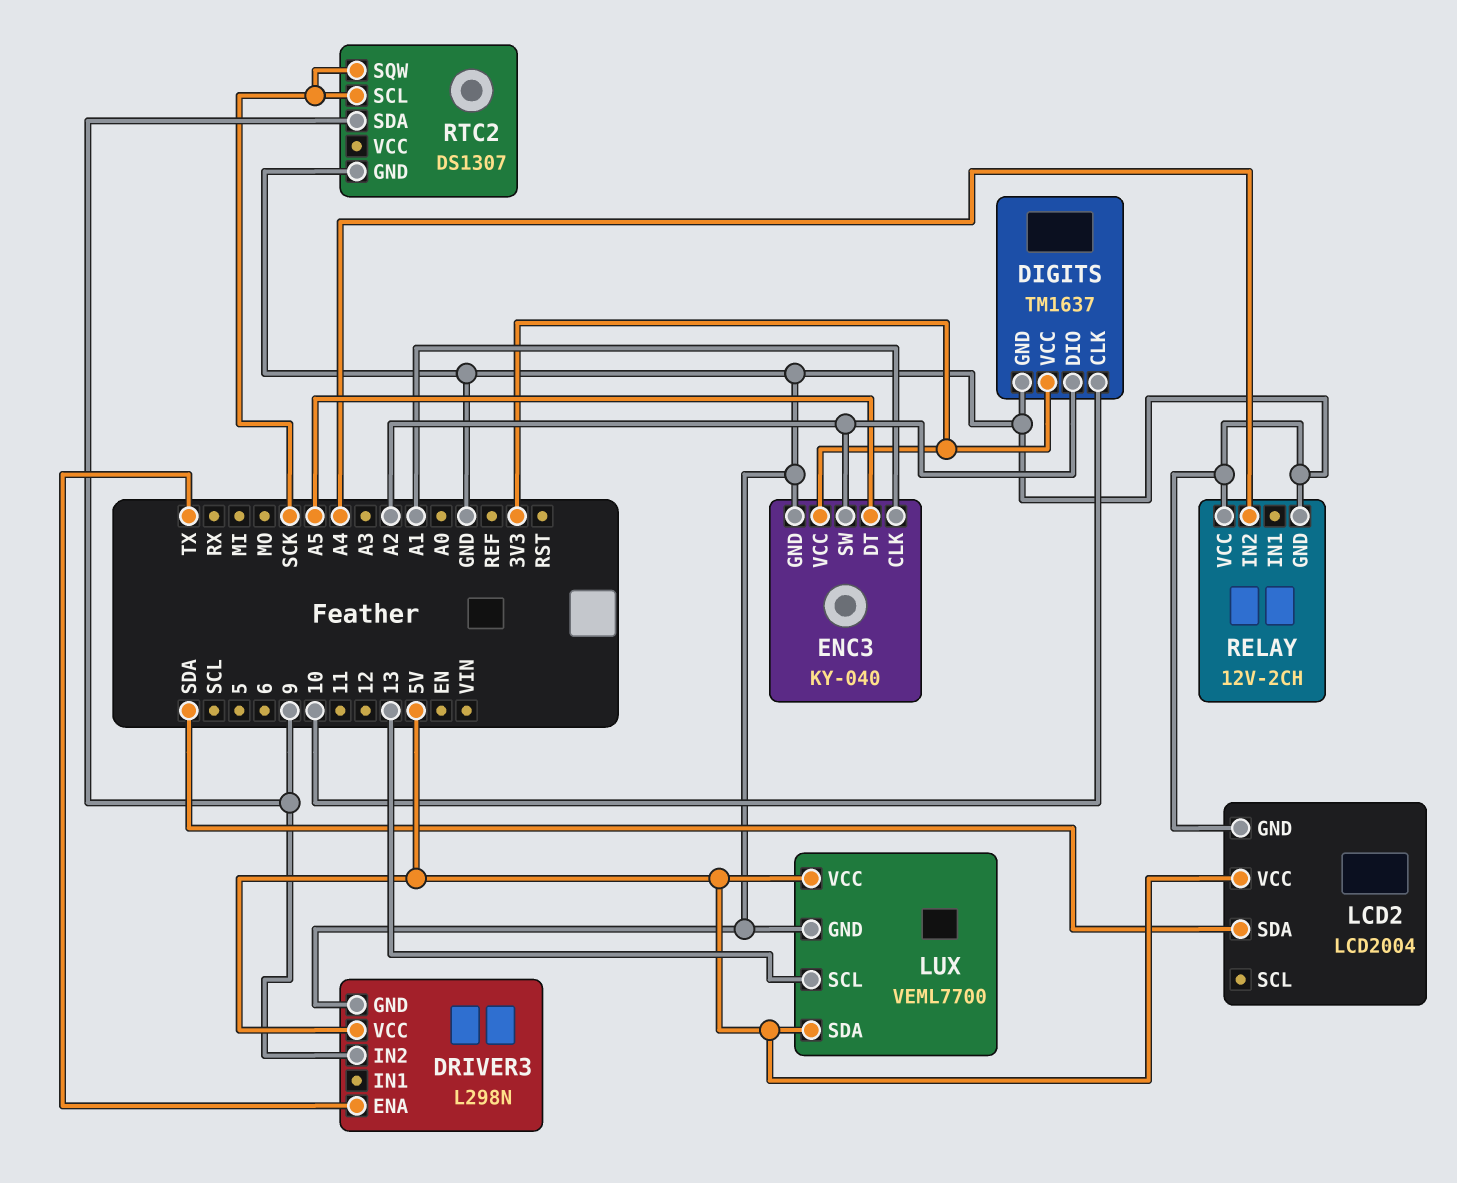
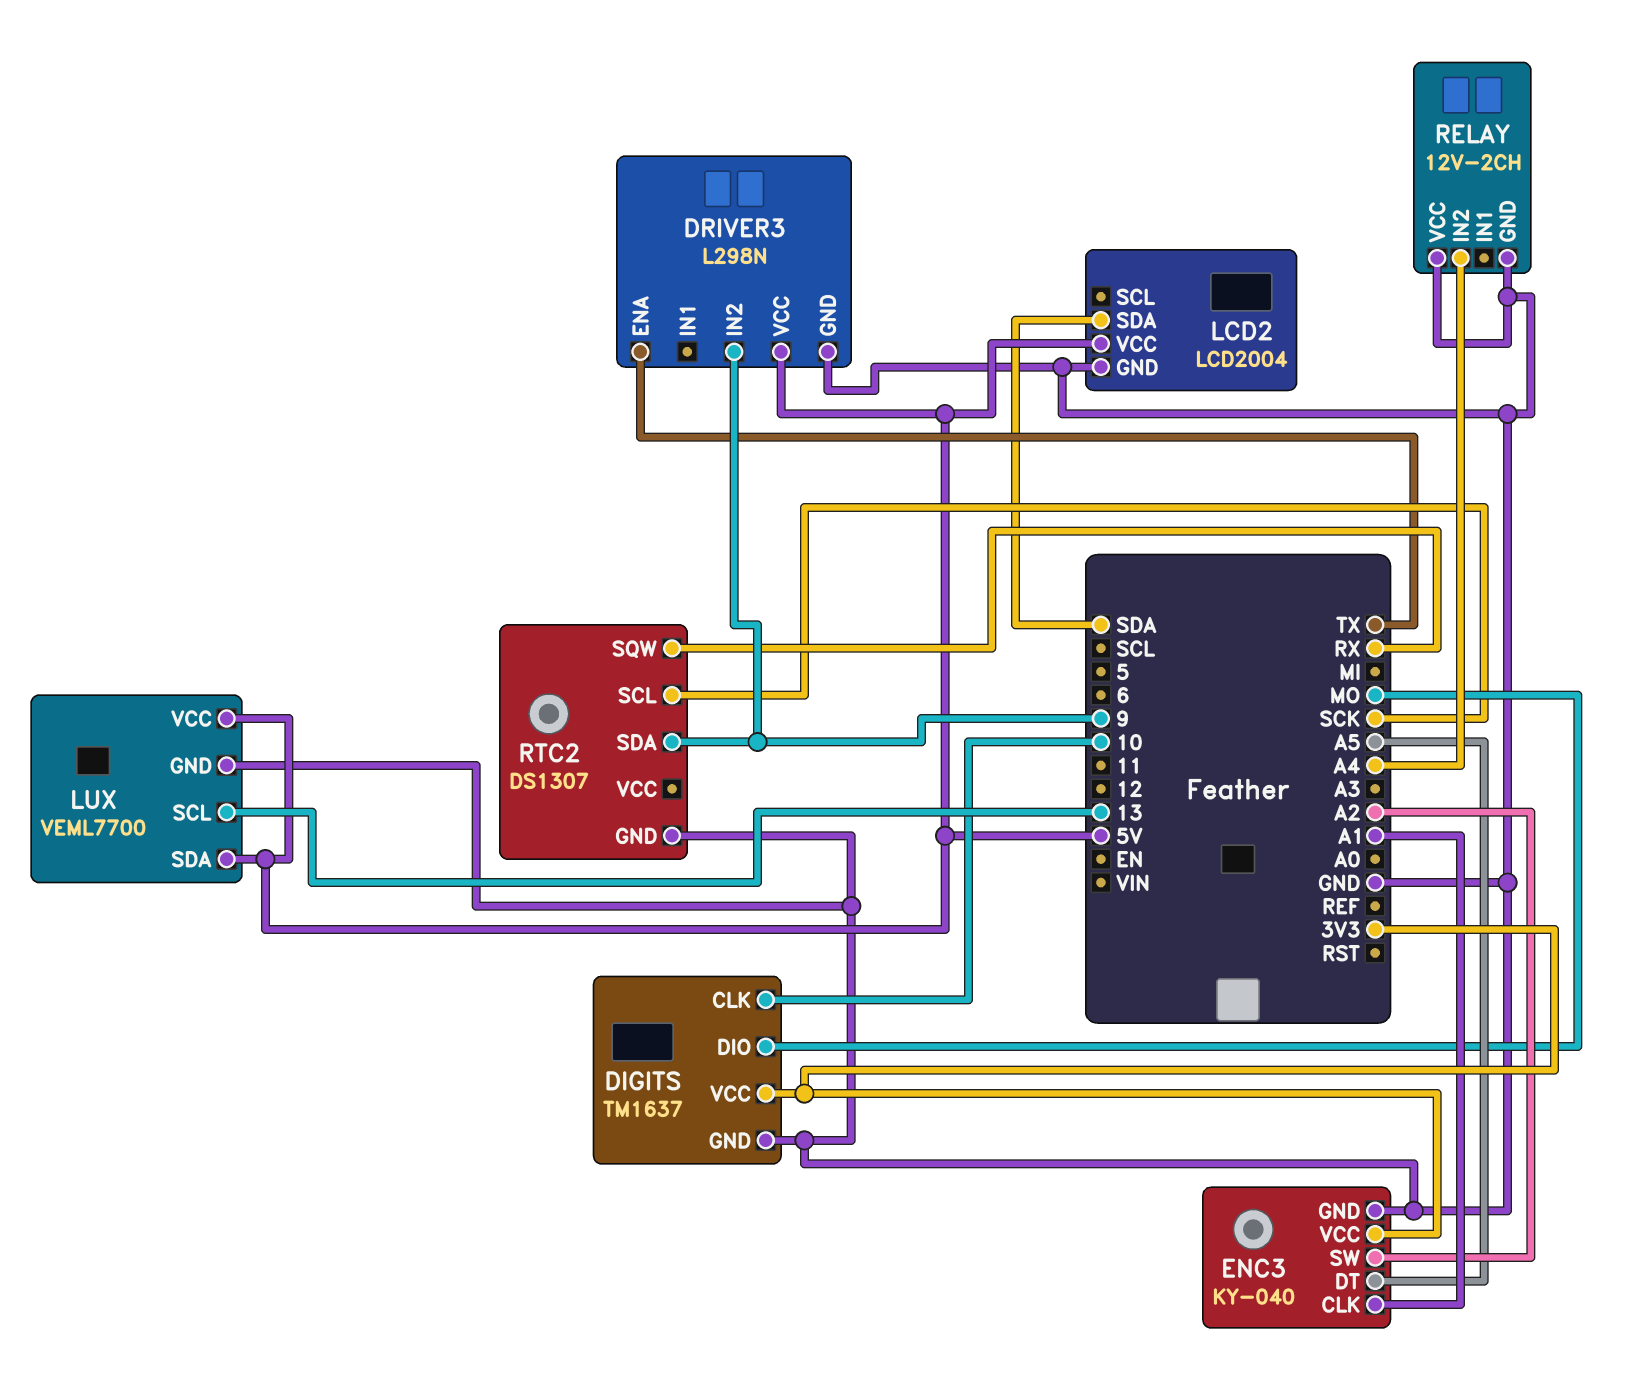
DIGITS pin DIO: A2 -> MO
RTC2 pin SQW: SCK -> RX

